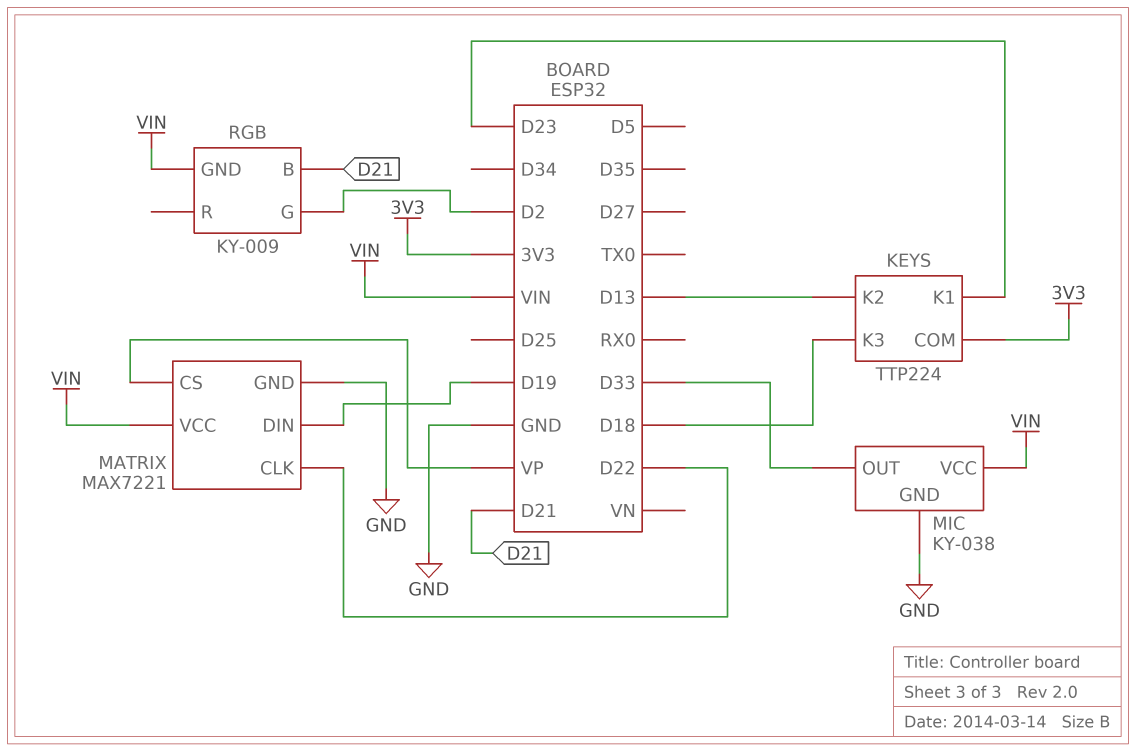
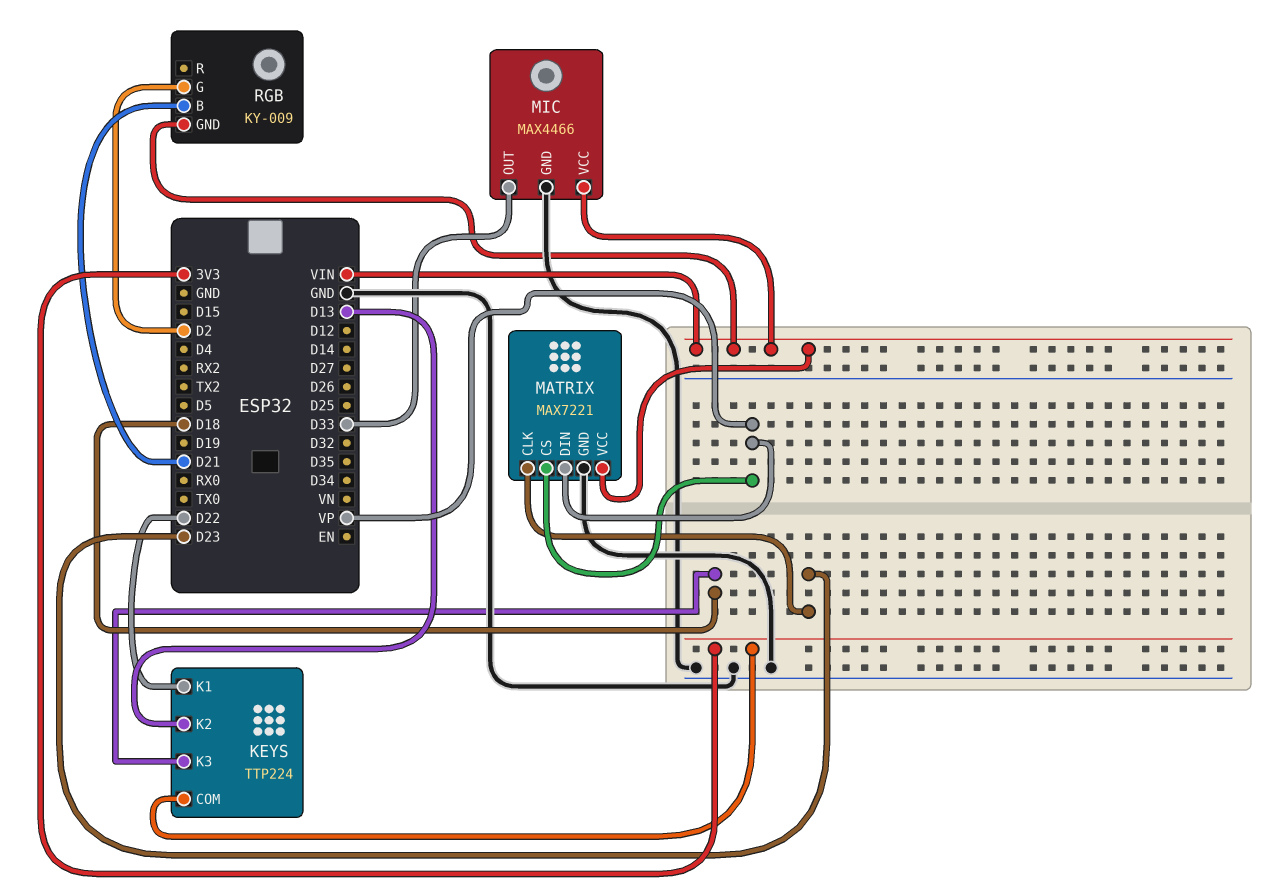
KEYS pin K1: D23 -> D22
MATRIX pin CLK: D22 -> D23
MATRIX pin DIN: D19 -> VP
MIC: KY-038 -> MAX4466

